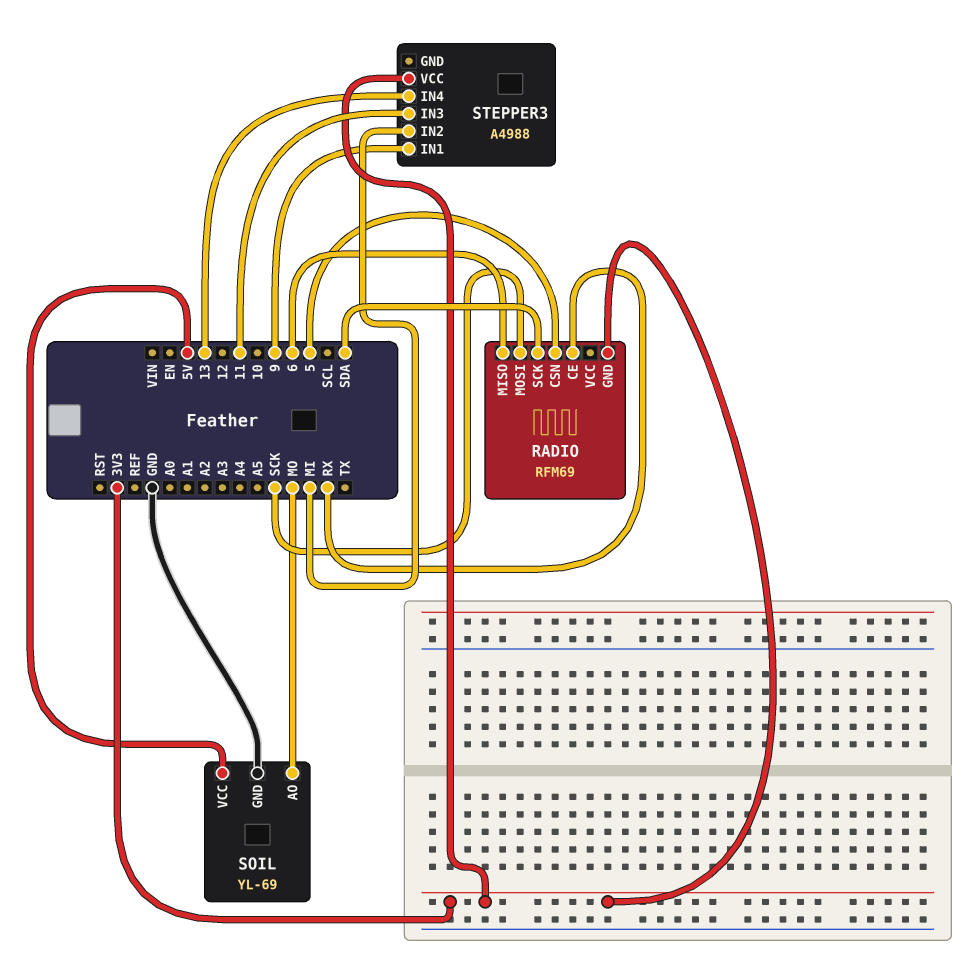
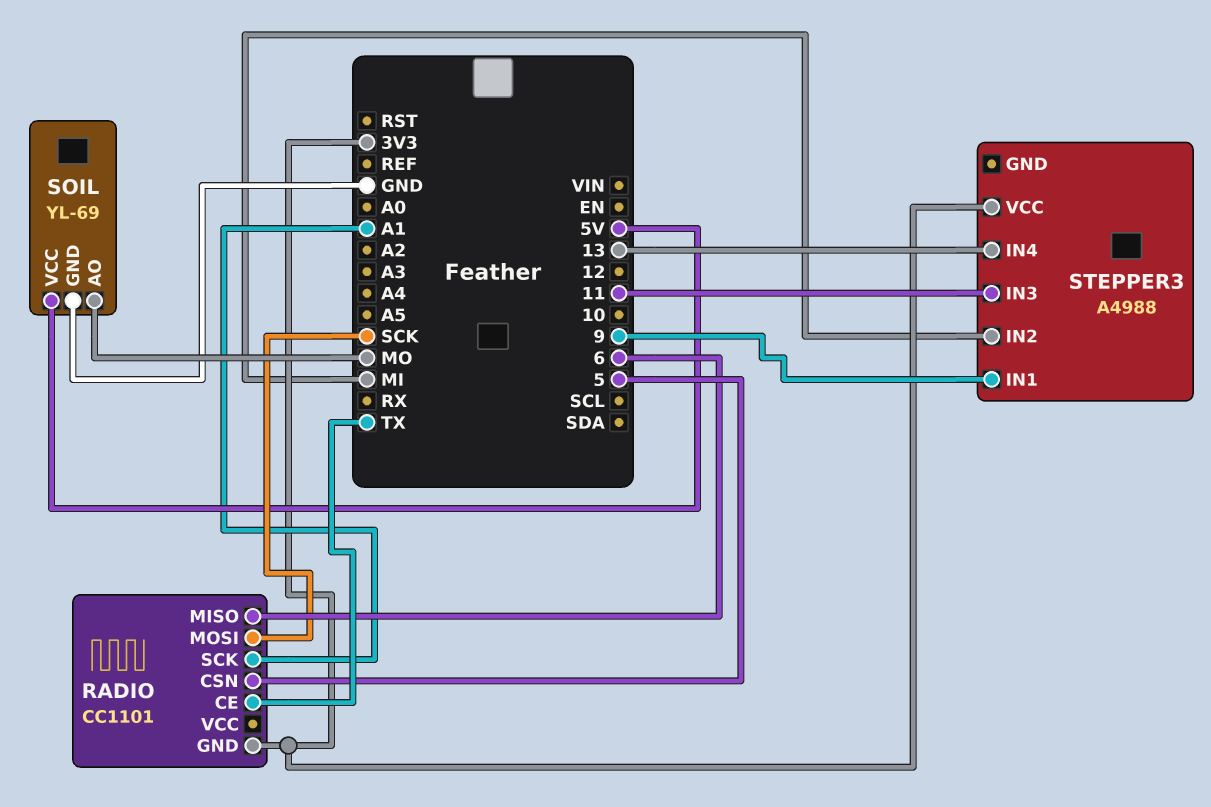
RADIO: RFM69 -> CC1101
RADIO pin CE: RX -> TX
RADIO pin SCK: SDA -> A1

